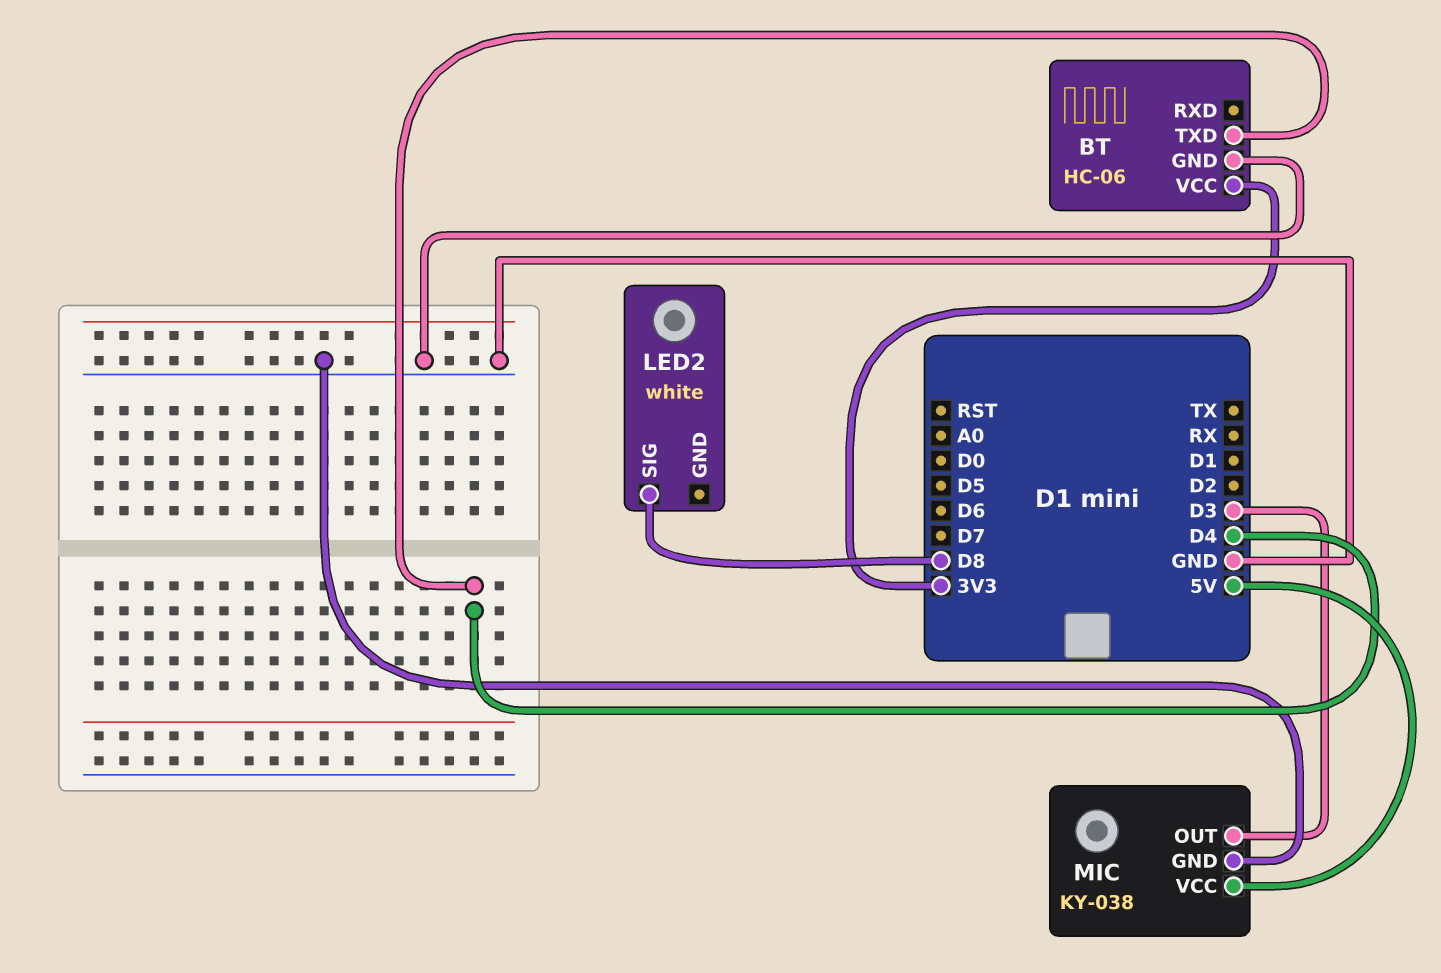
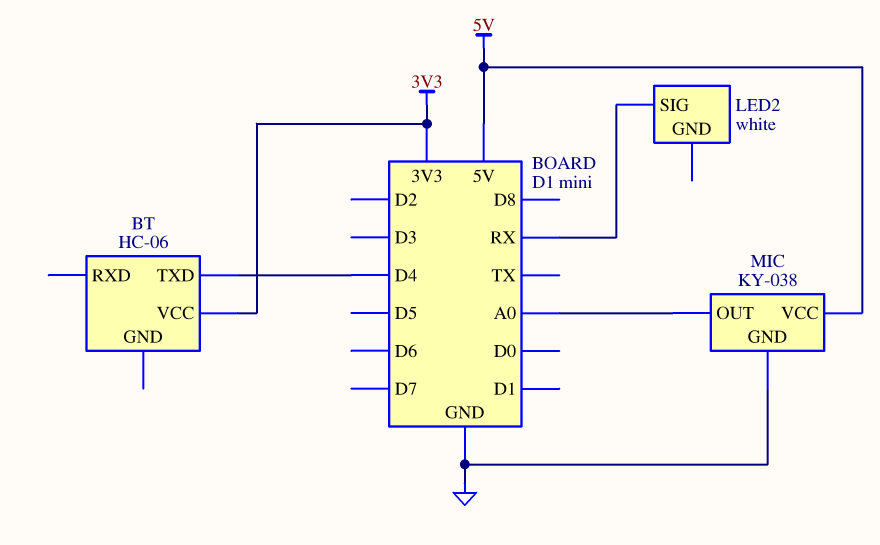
BT pin GND: GND -> none
LED2 pin SIG: D8 -> RX
MIC pin OUT: D3 -> A0

